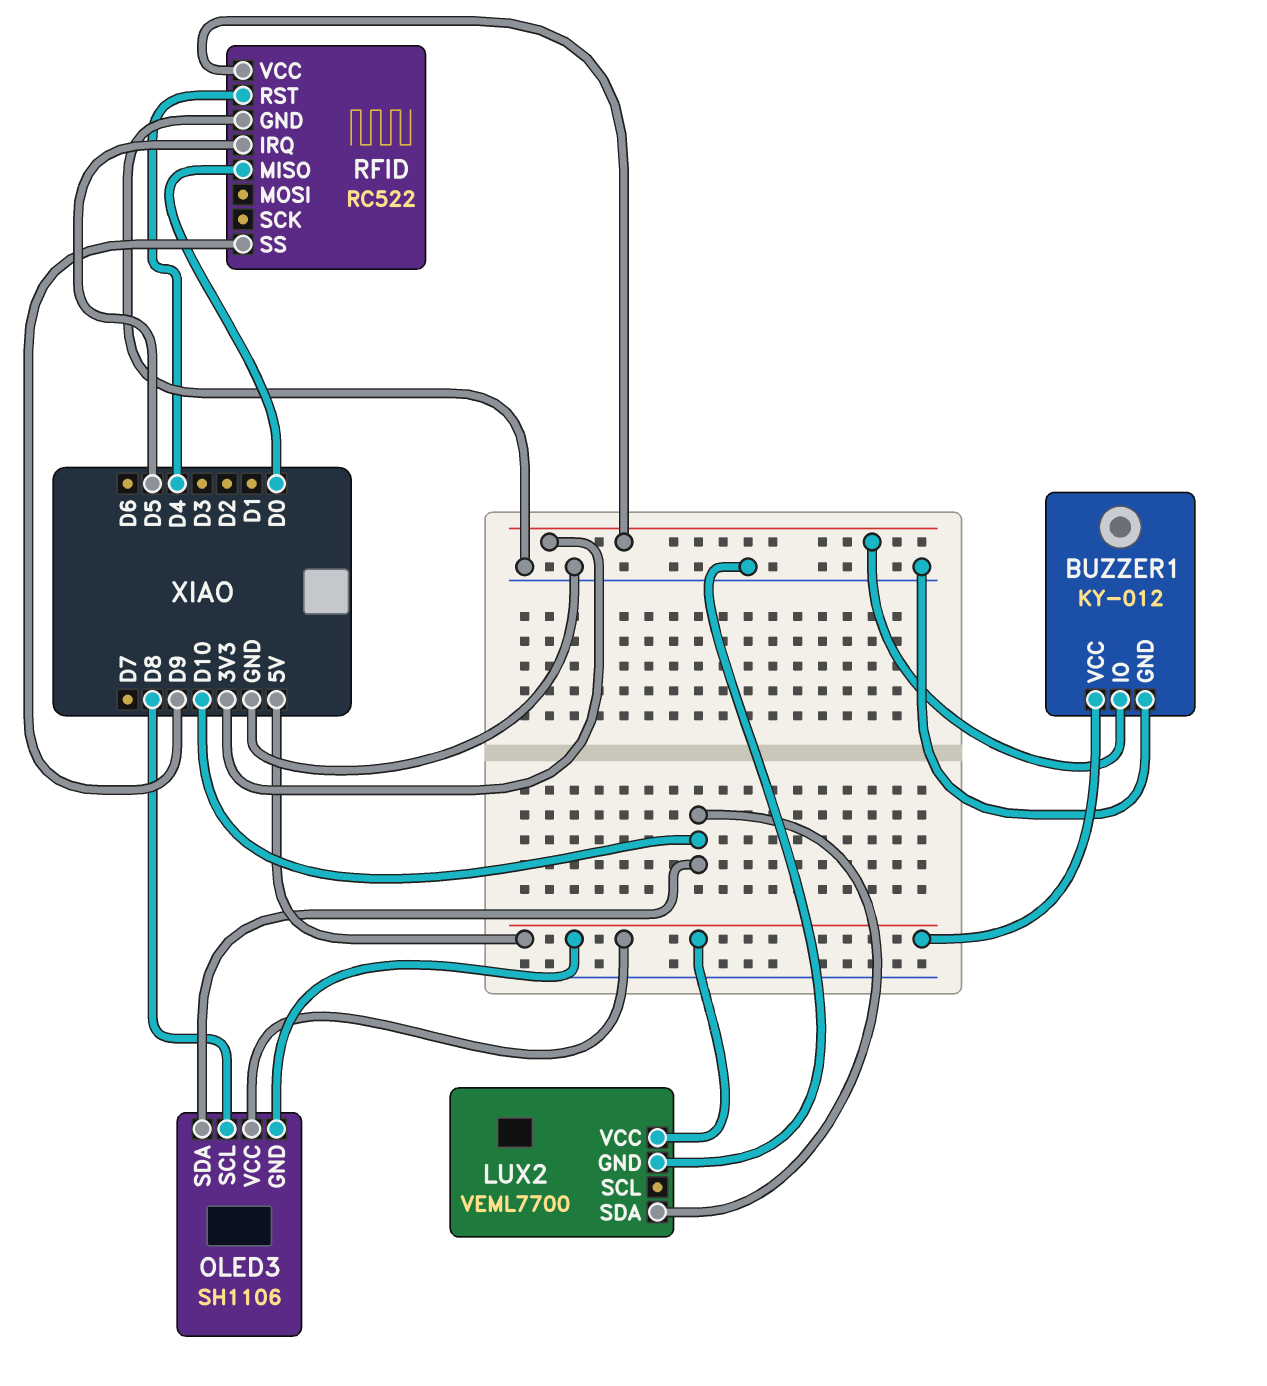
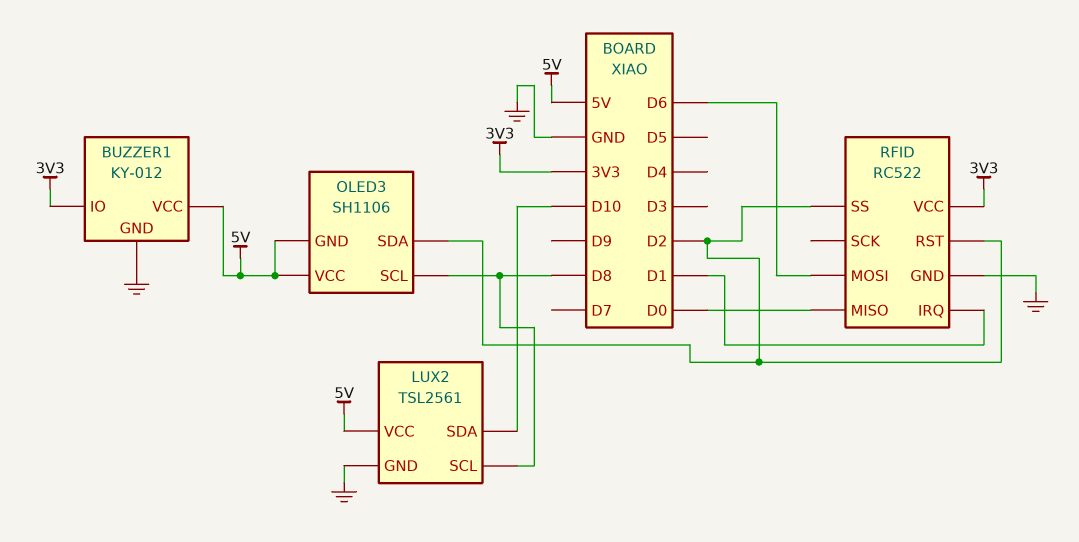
LUX2: VEML7700 -> TSL2561
LUX2 pin SCL: none -> D8
OLED3 pin SDA: D10 -> D2
RFID pin IRQ: D5 -> D1
RFID pin MOSI: none -> D6
RFID pin RST: D4 -> D2
RFID pin SS: D9 -> D2

